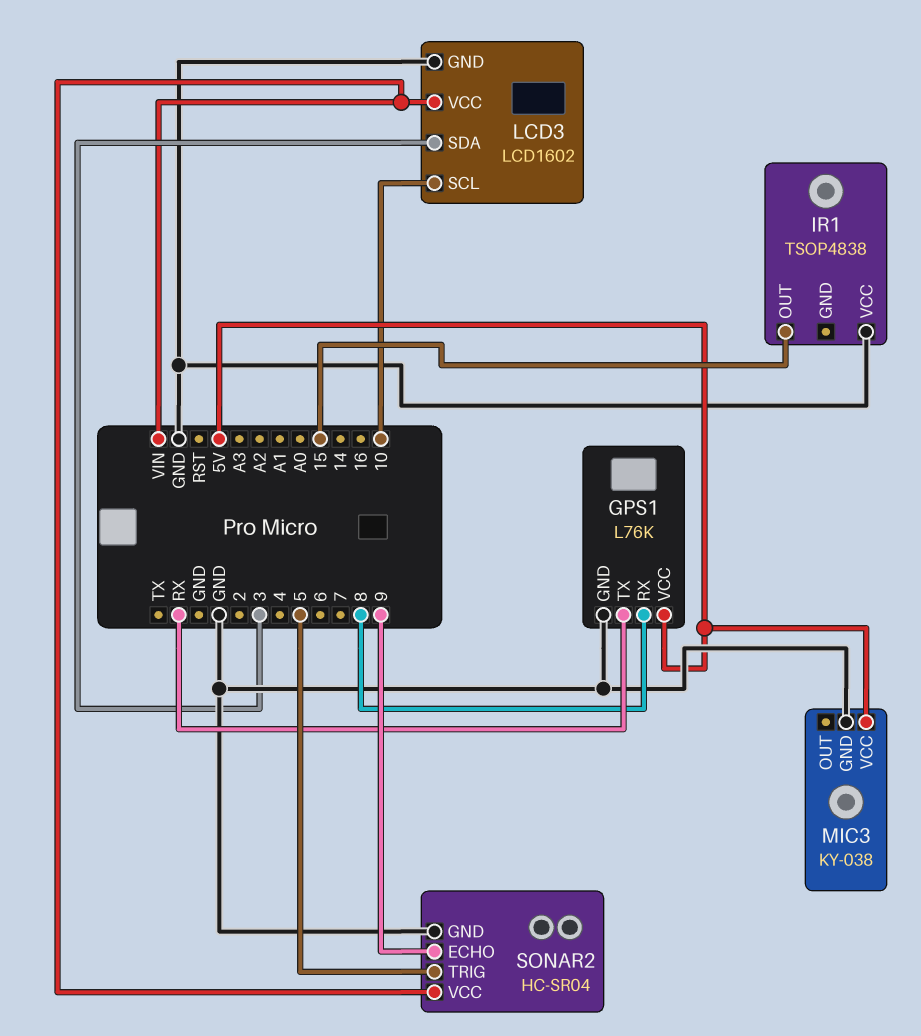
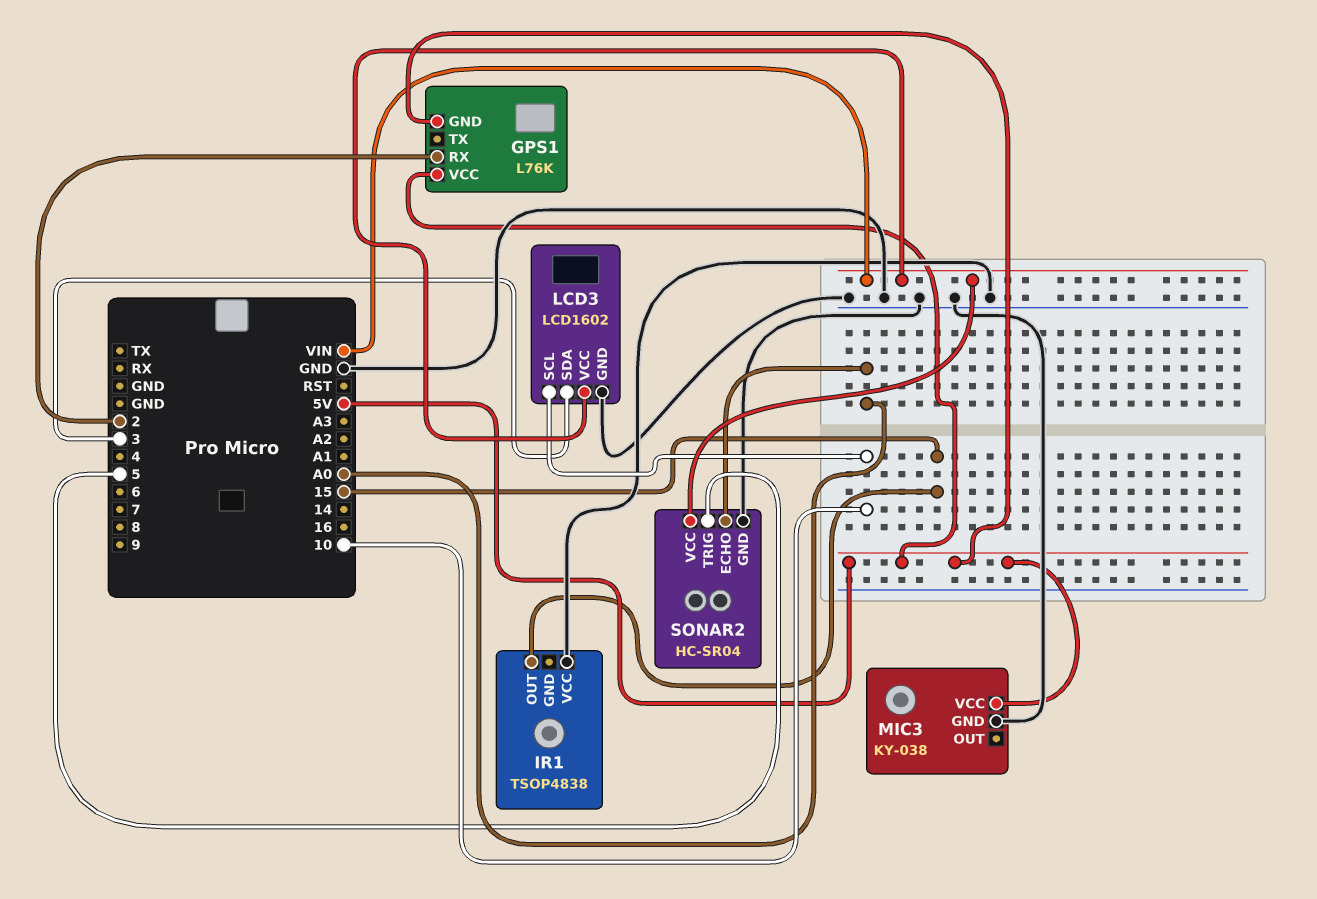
GPS1 pin GND: GND -> 5V
GPS1 pin RX: 8 -> 2
GPS1 pin TX: RX -> none
SONAR2 pin ECHO: 9 -> A0

